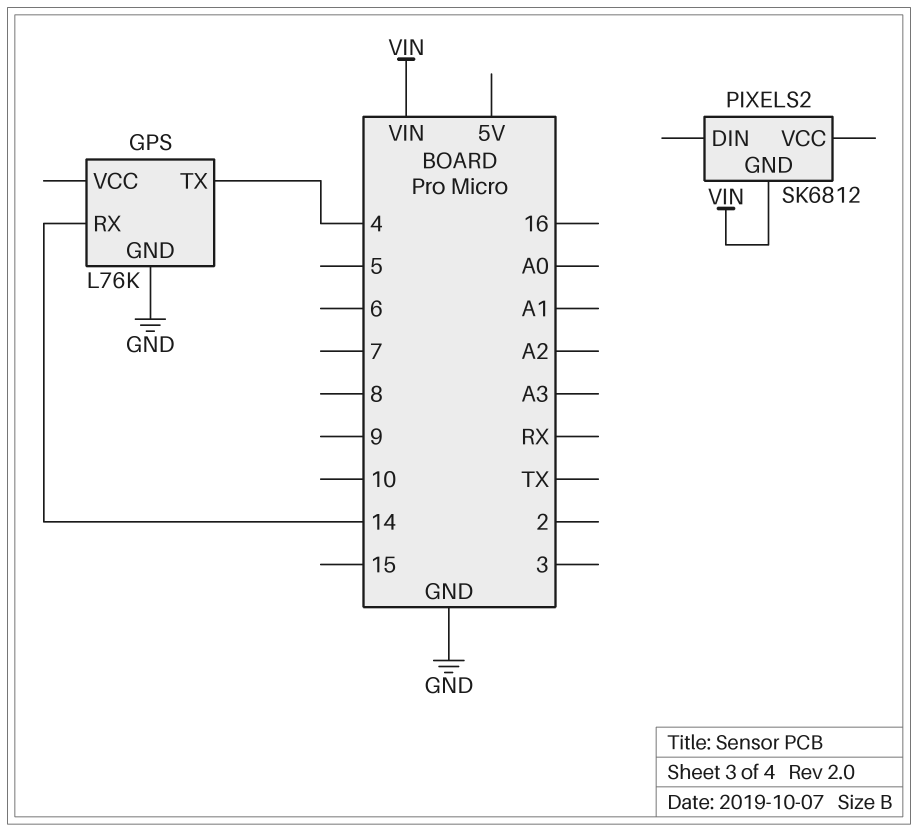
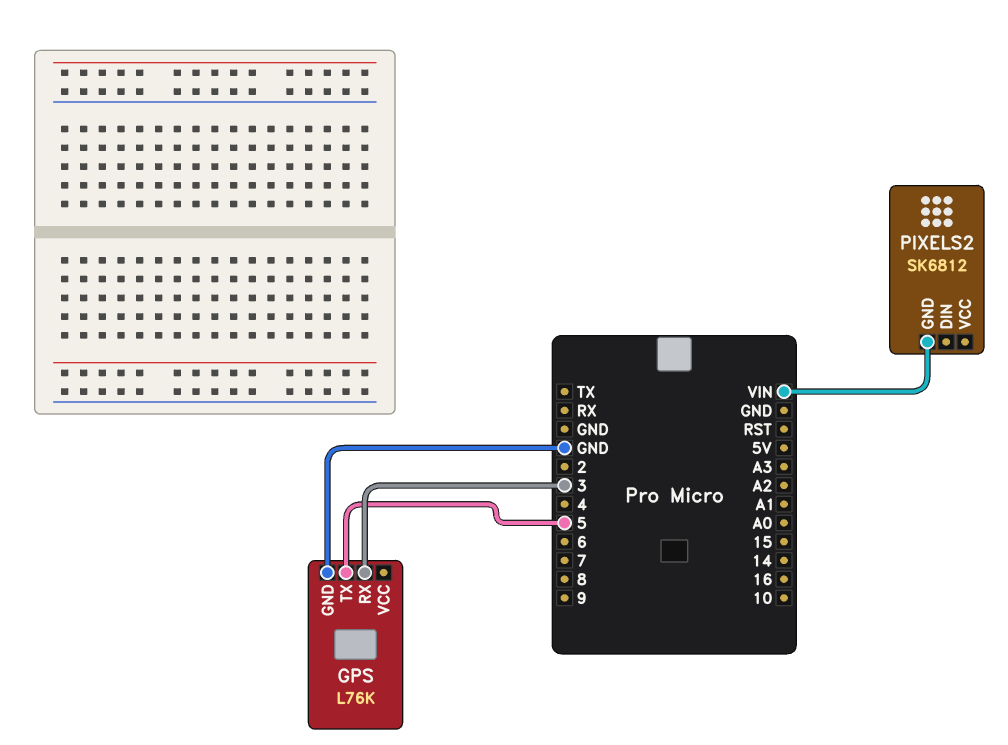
GPS pin RX: 14 -> 3
GPS pin TX: 4 -> 5

